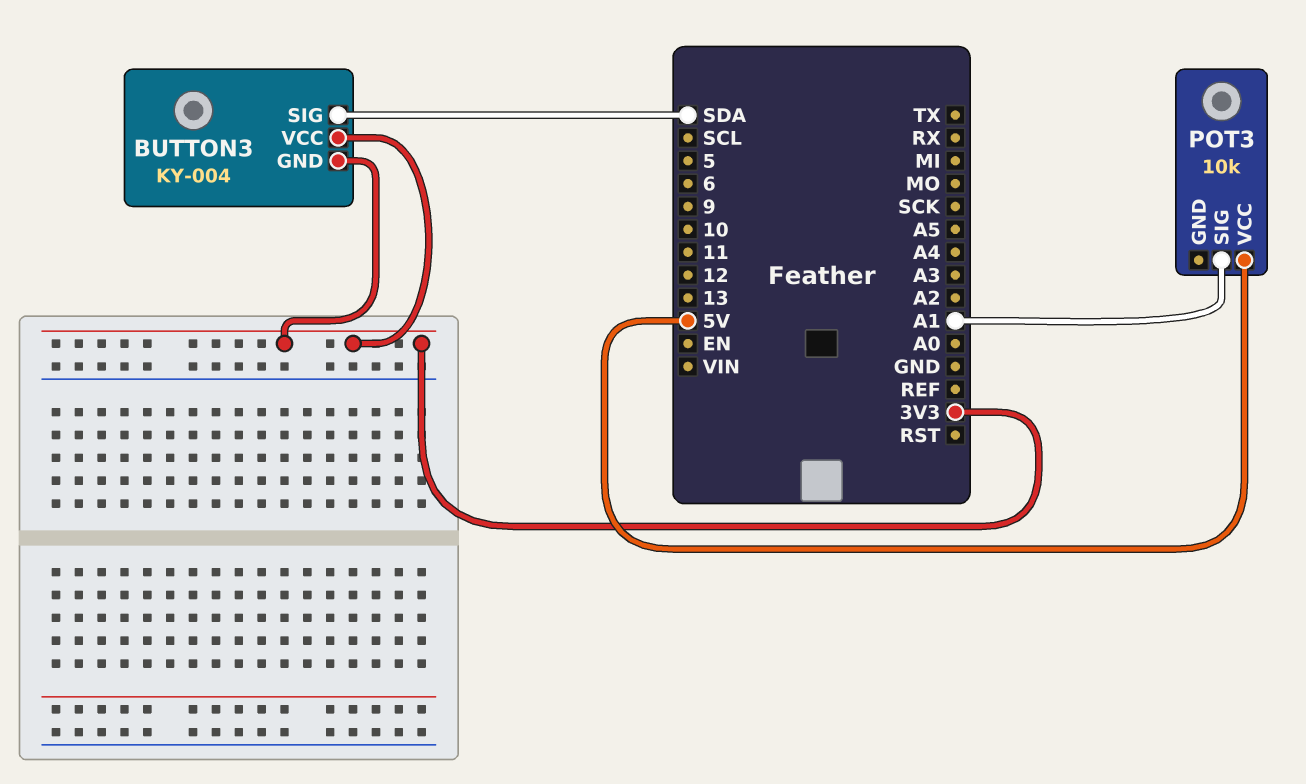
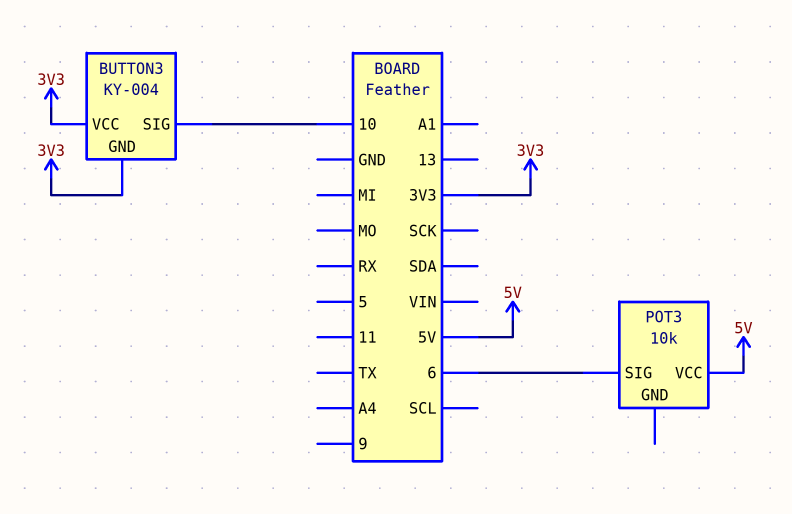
BUTTON3 pin SIG: SDA -> 10
POT3 pin SIG: A1 -> 6

